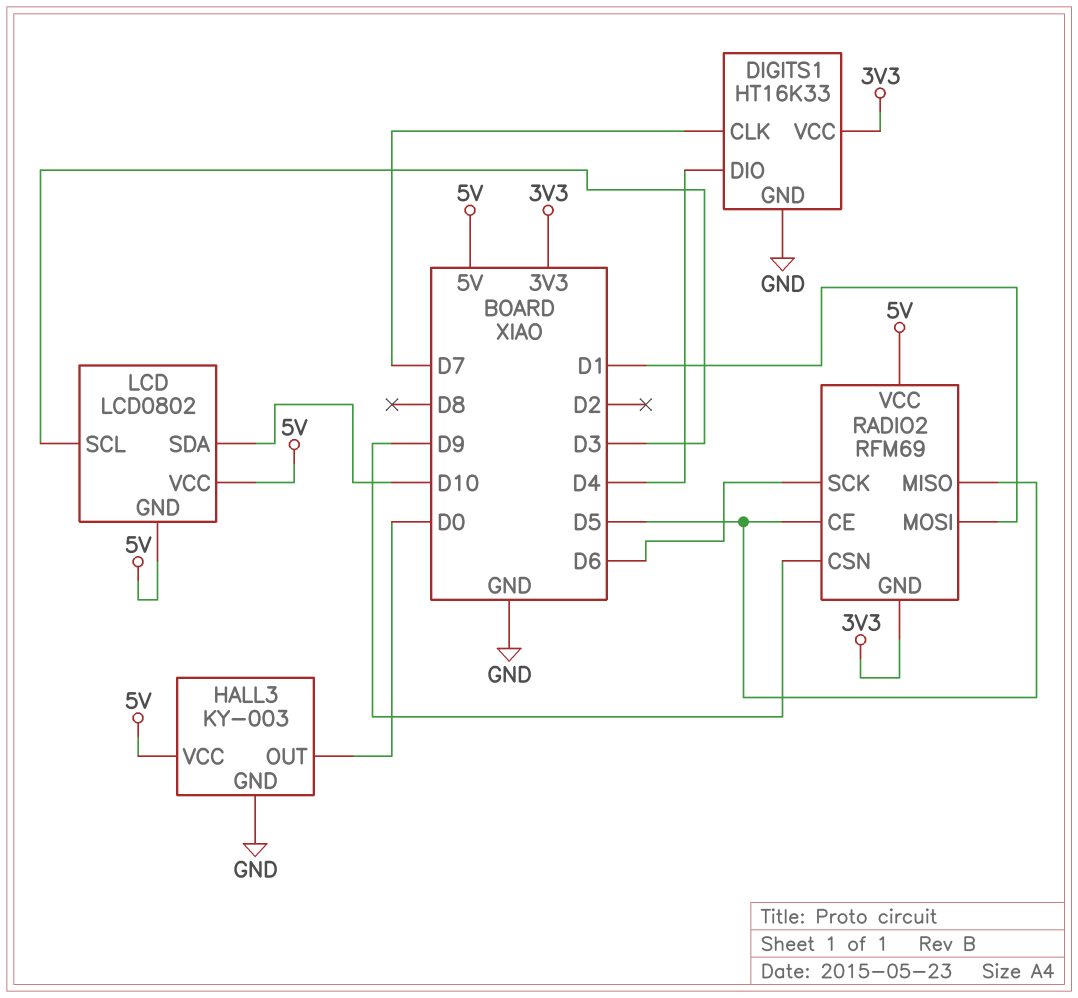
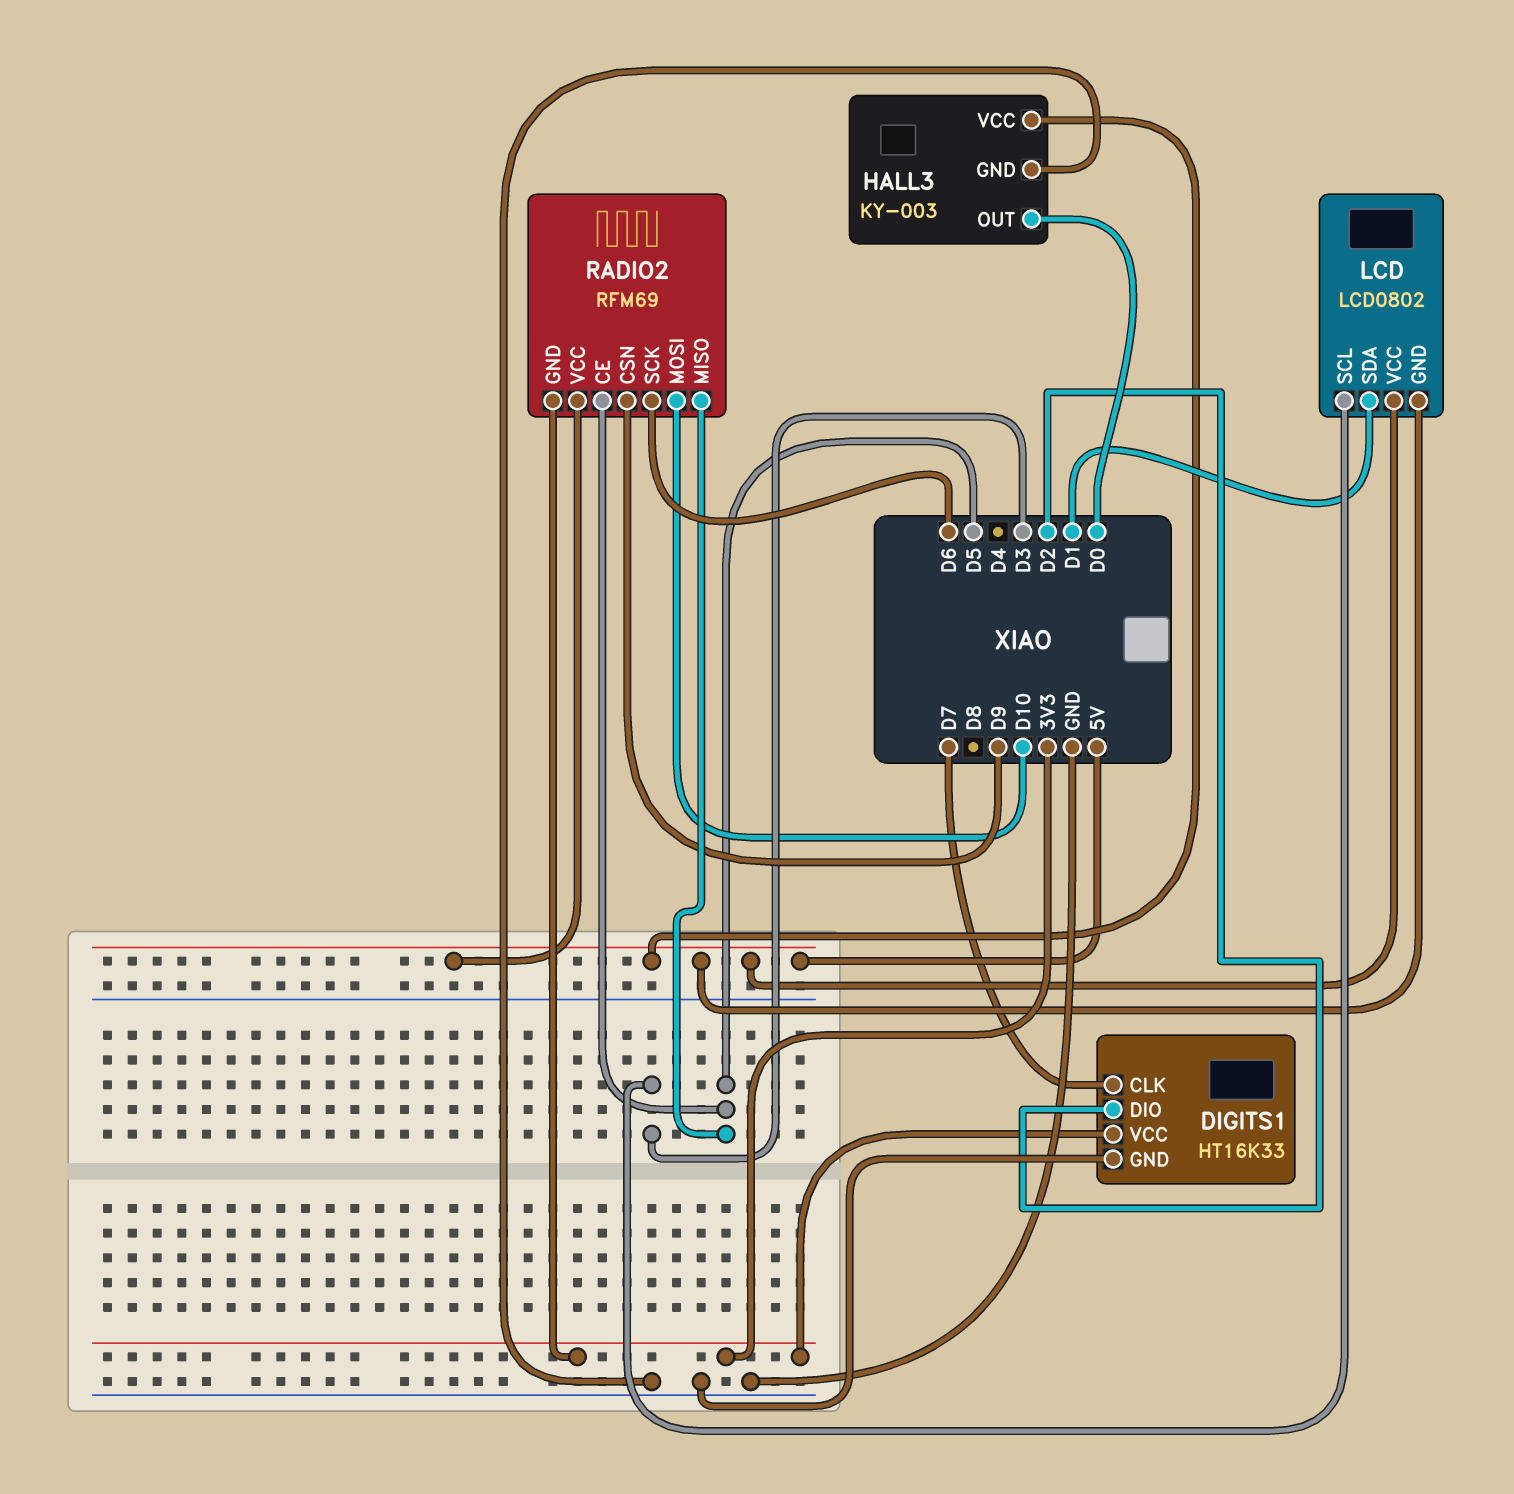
DIGITS1 pin DIO: D4 -> D2
LCD pin SDA: D10 -> D1
RADIO2 pin MOSI: D1 -> D10

